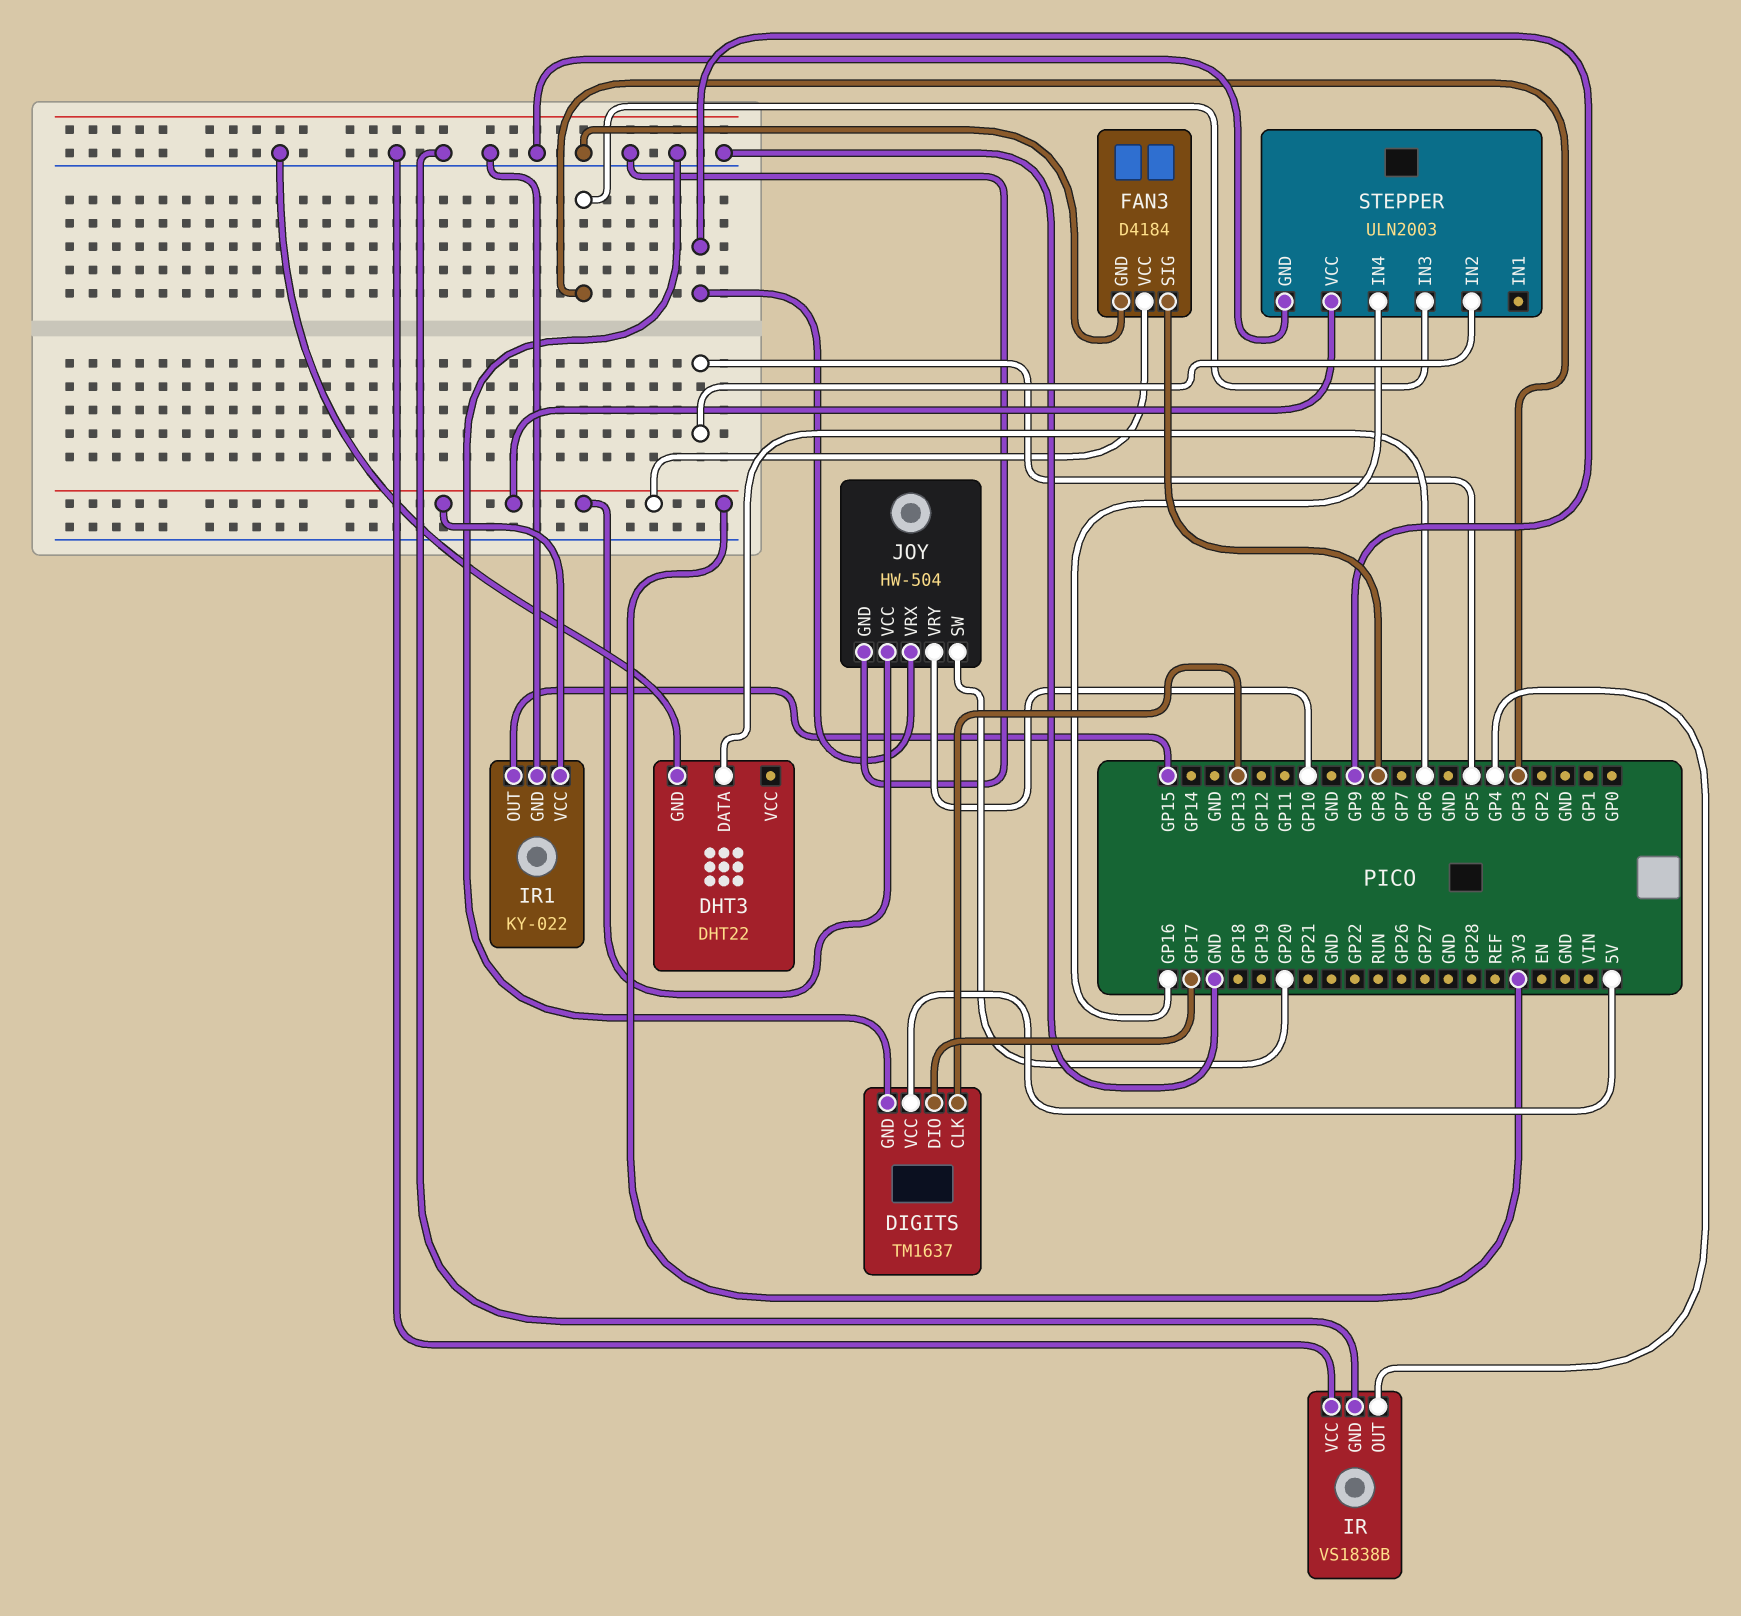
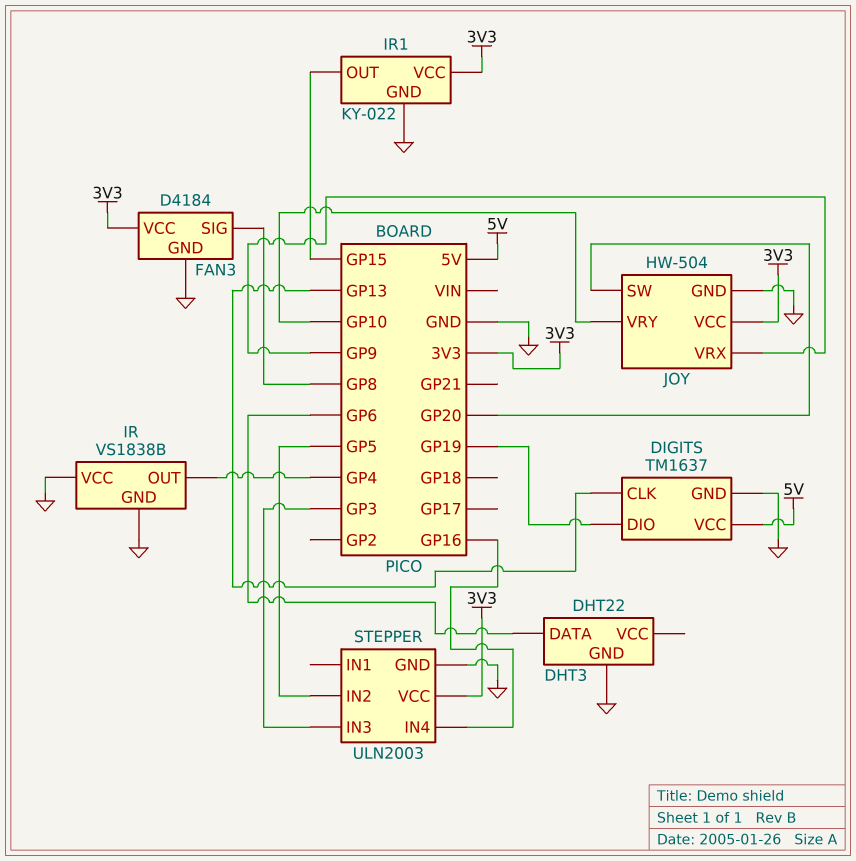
DIGITS pin DIO: GP17 -> GP19

